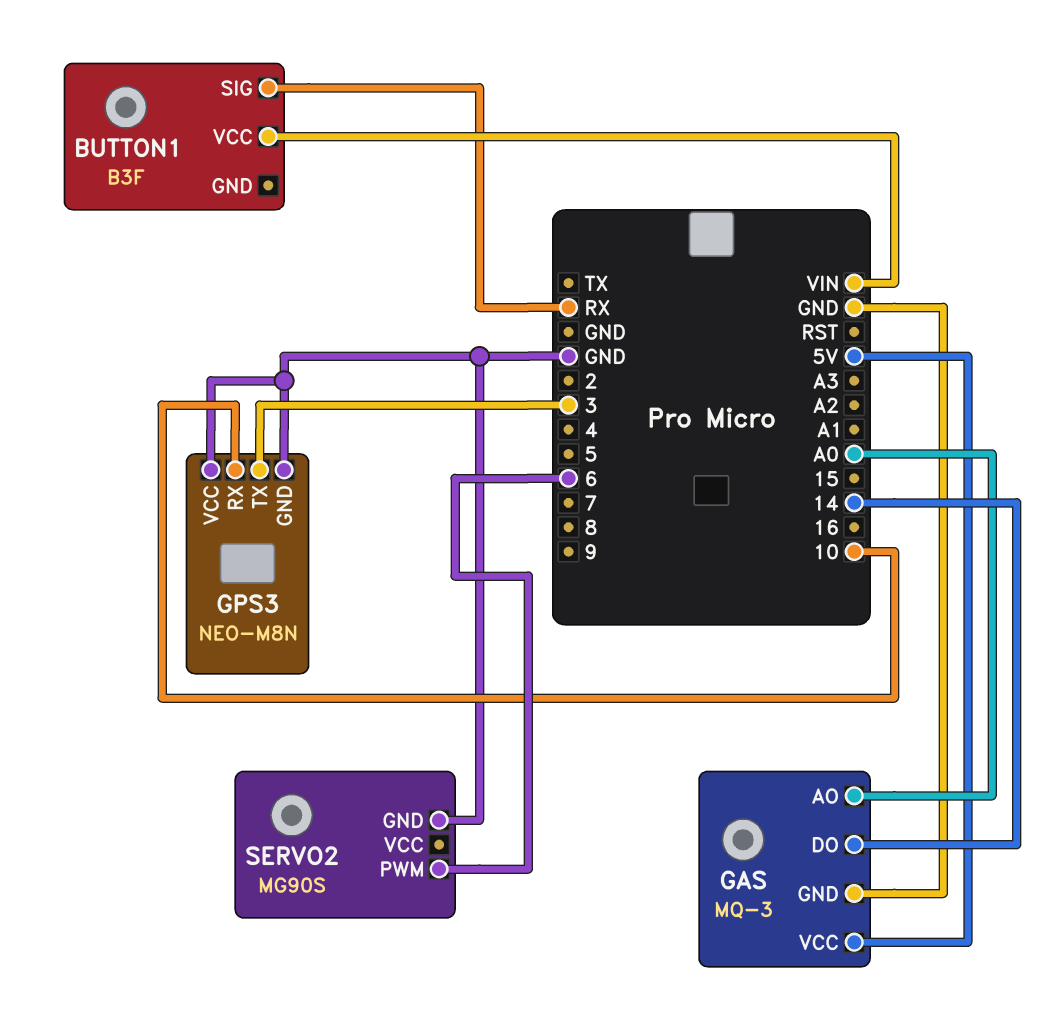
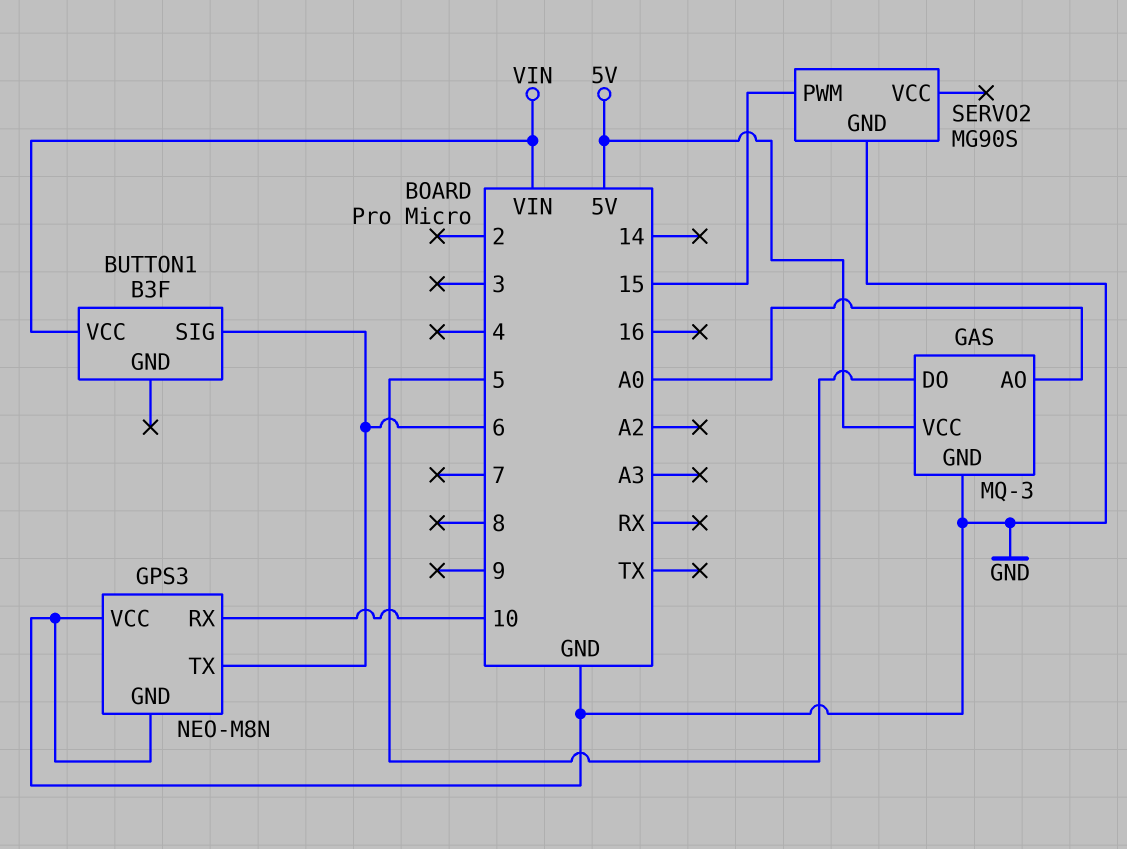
BUTTON1 pin SIG: RX -> 6
GAS pin DO: 14 -> 5
GPS3 pin TX: 3 -> 6
SERVO2 pin PWM: 6 -> 15

